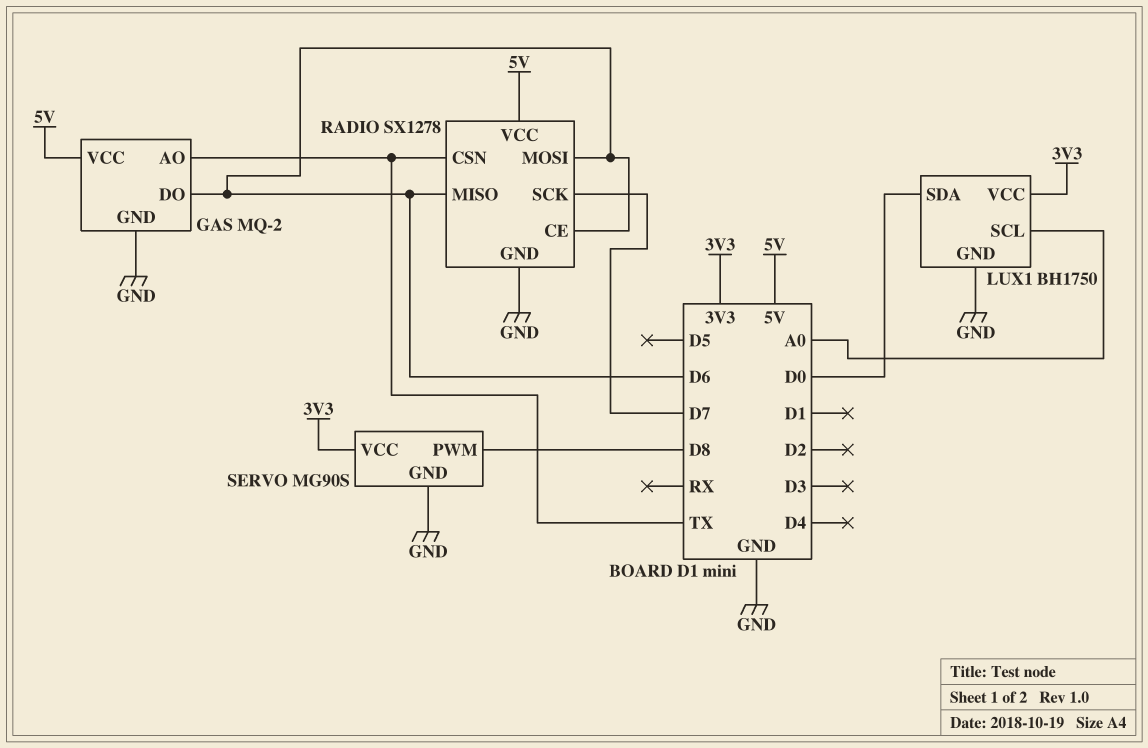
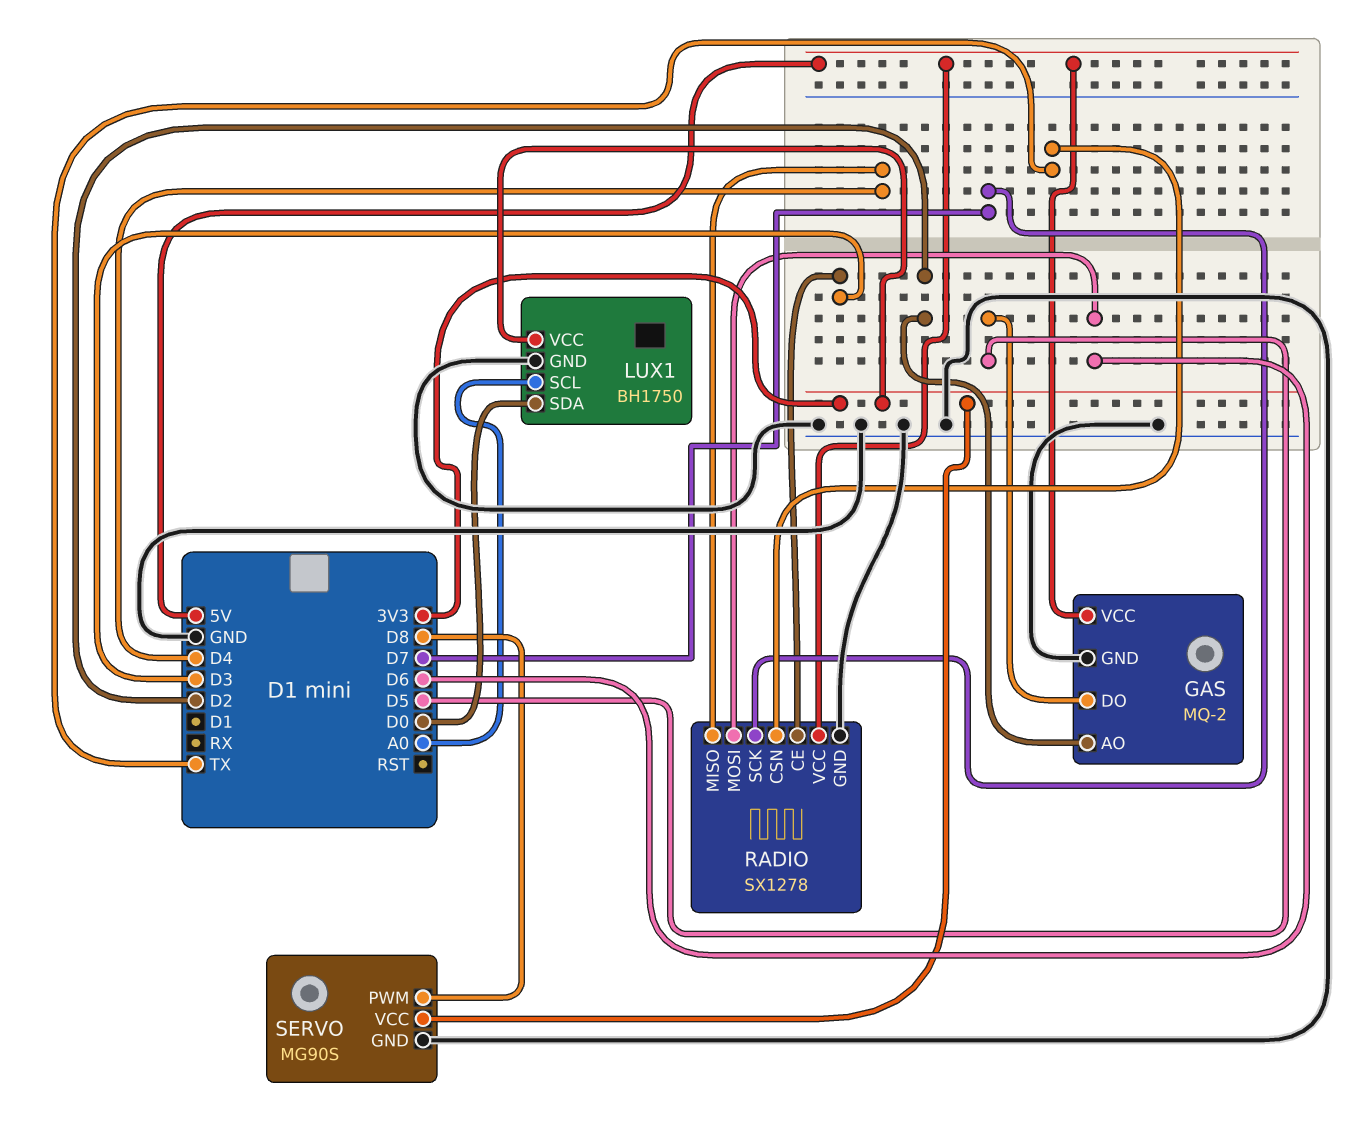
GAS pin AO: TX -> D2
GAS pin DO: D6 -> D5
RADIO pin CE: D6 -> D3
RADIO pin MISO: D6 -> D4

